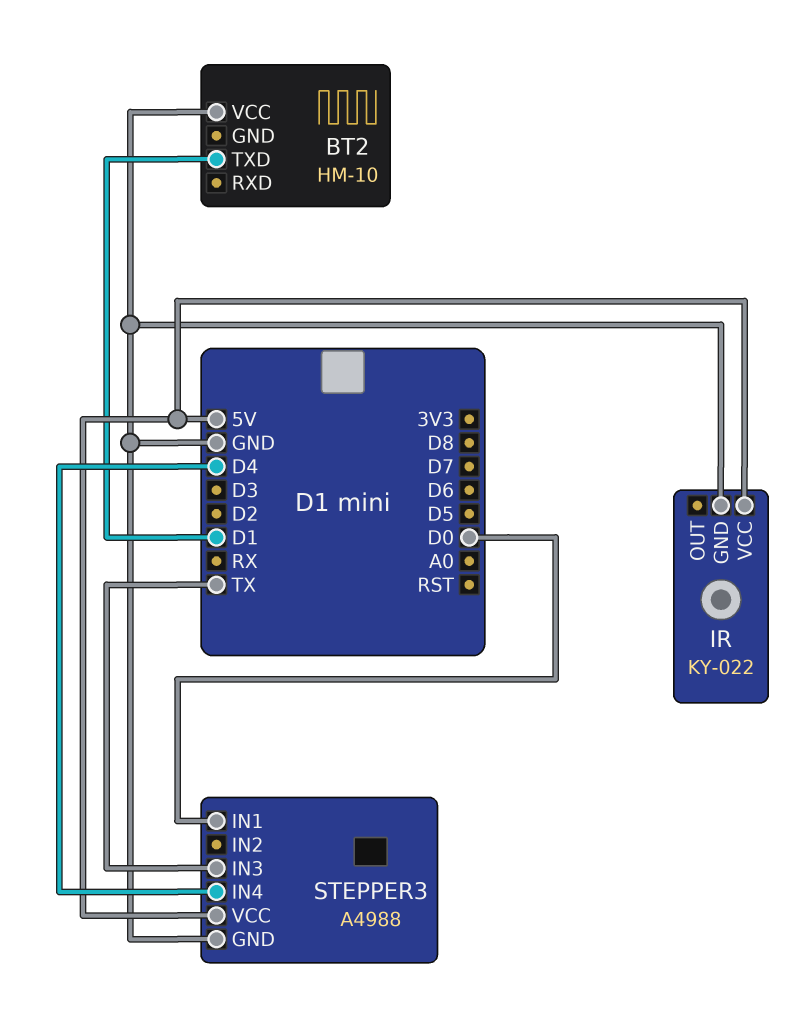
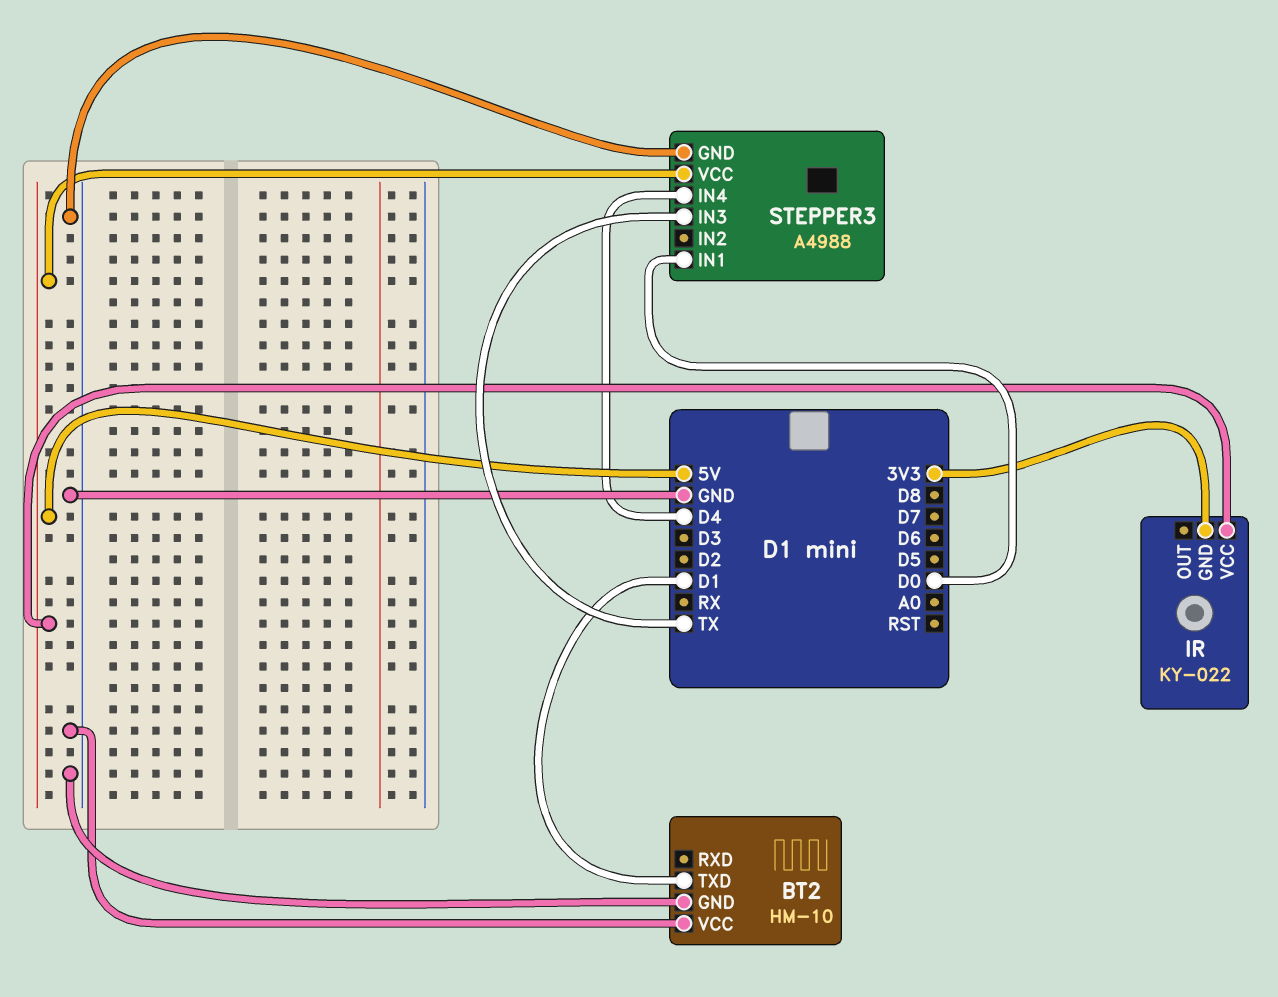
BT2 pin GND: none -> GND
IR pin GND: GND -> 3V3

